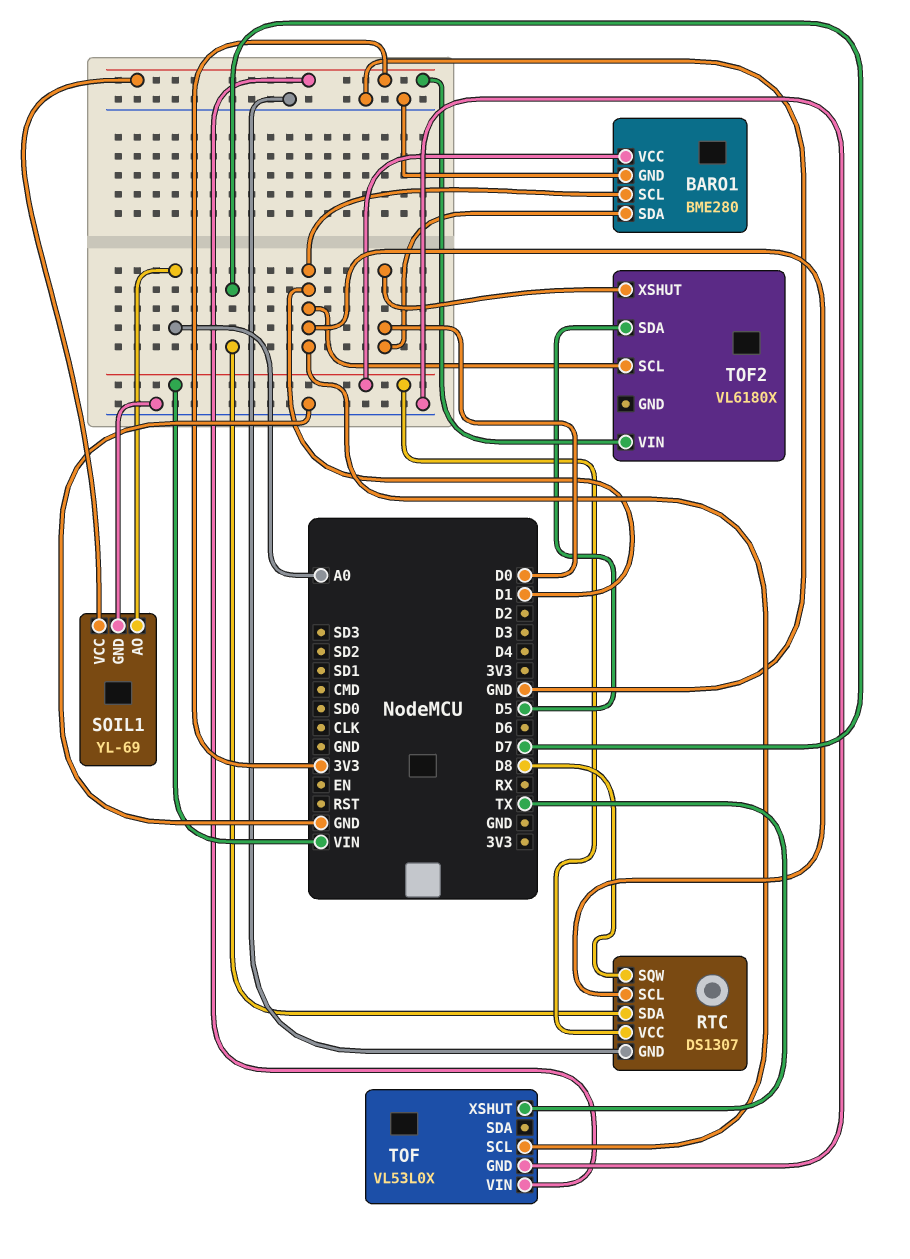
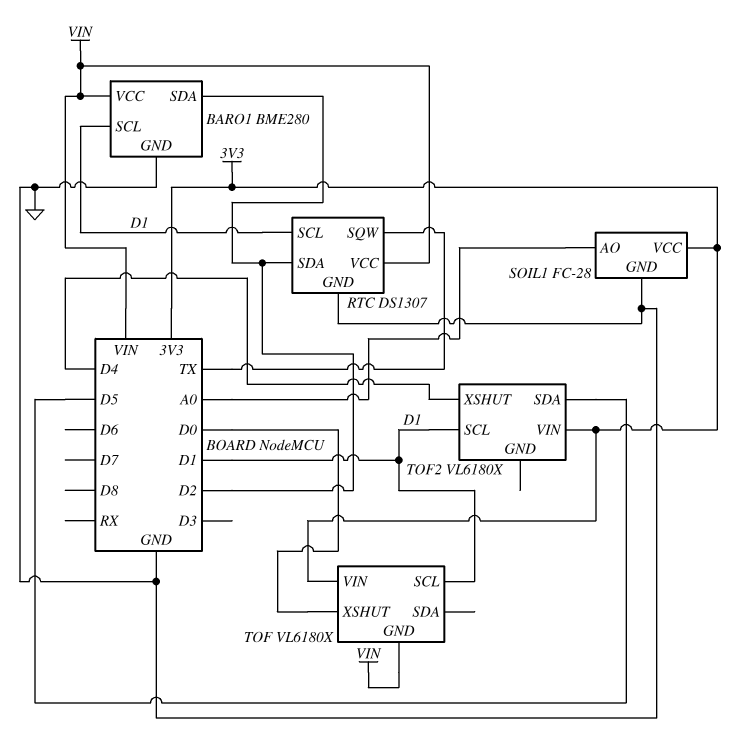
BARO1 pin SDA: D0 -> D2
RTC pin SDA: D7 -> D2
RTC pin SQW: D8 -> TX
SOIL1: YL-69 -> FC-28
TOF: VL53L0X -> VL6180X
TOF pin GND: GND -> VIN
TOF pin XSHUT: TX -> D0
TOF2 pin XSHUT: D0 -> D4

